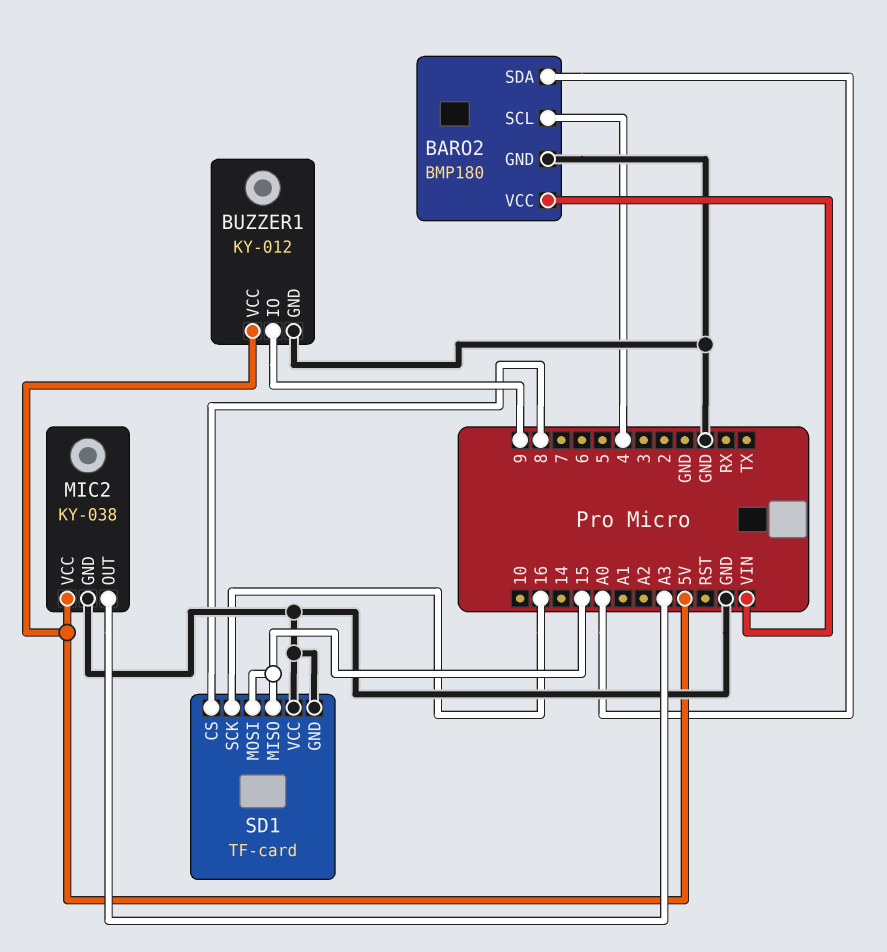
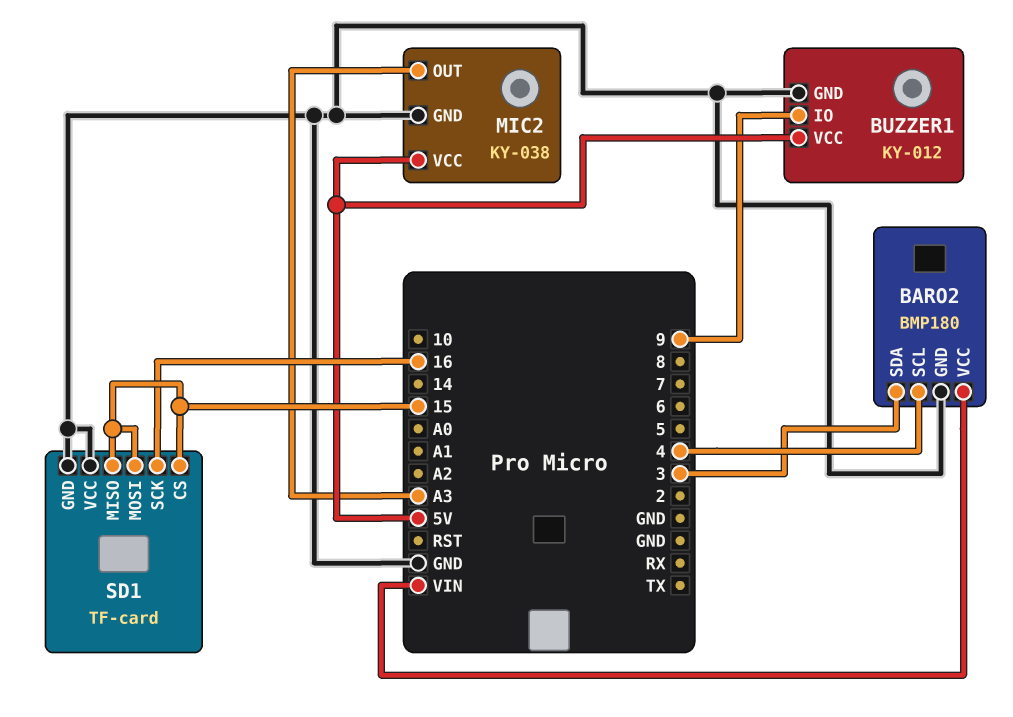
BARO2 pin SDA: A0 -> 3
SD1 pin CS: 8 -> 15

